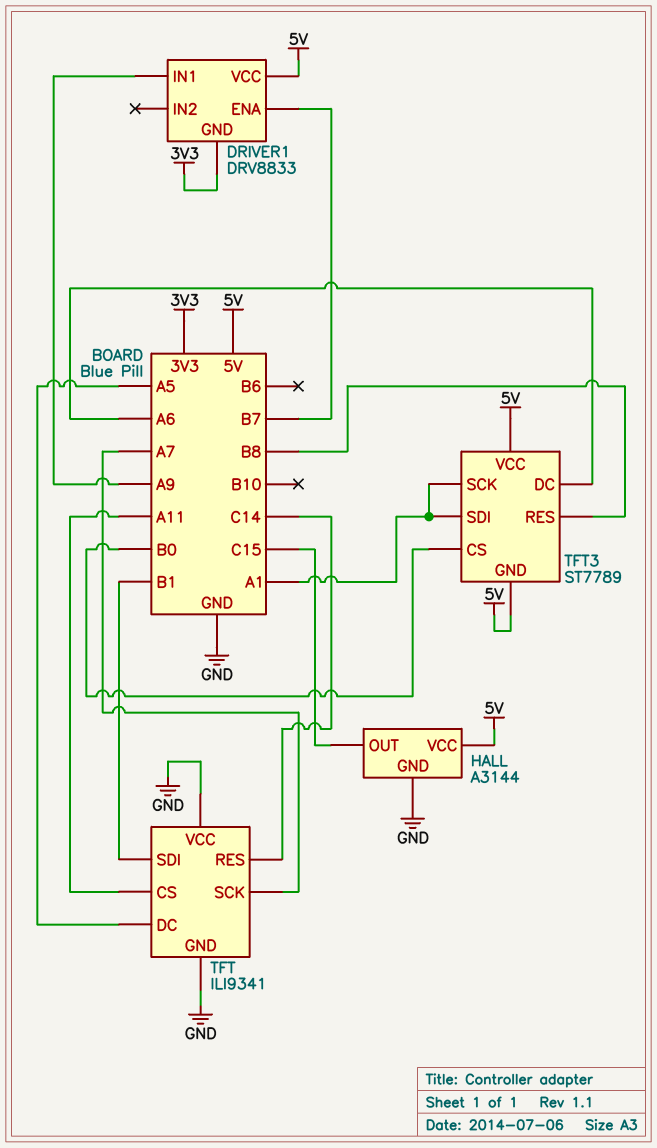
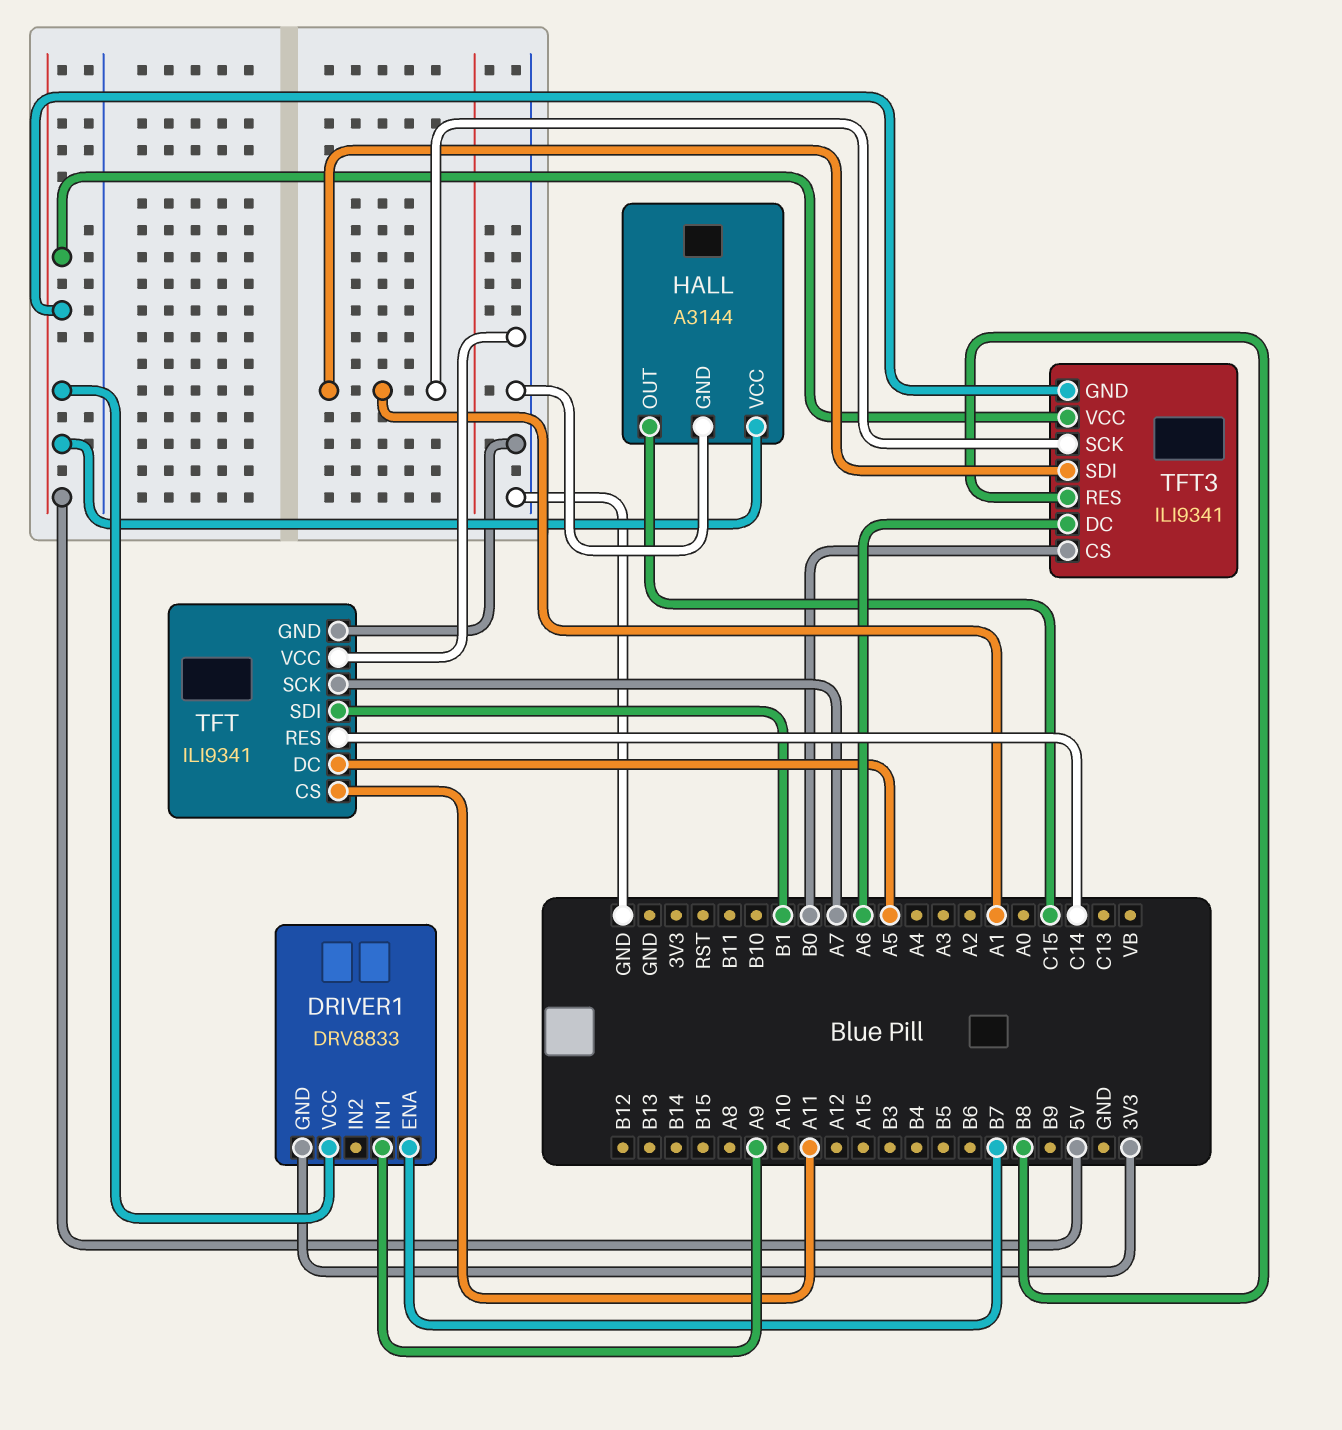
TFT3: ST7789 -> ILI9341

